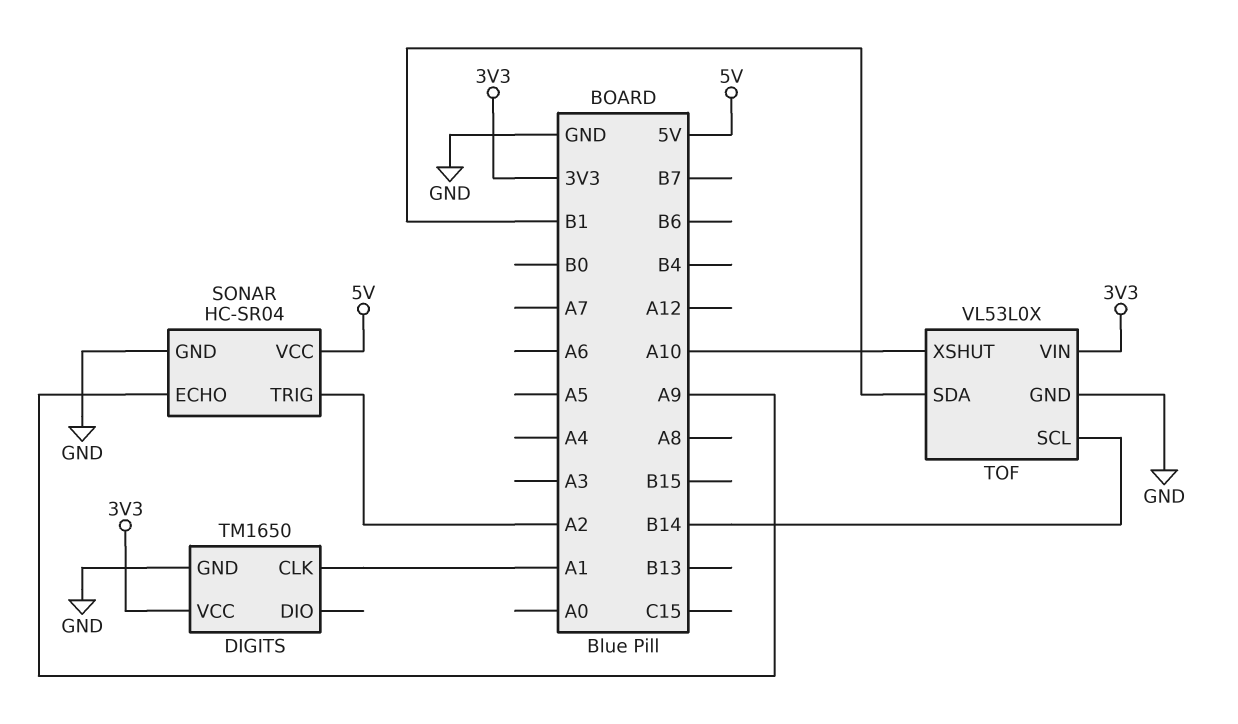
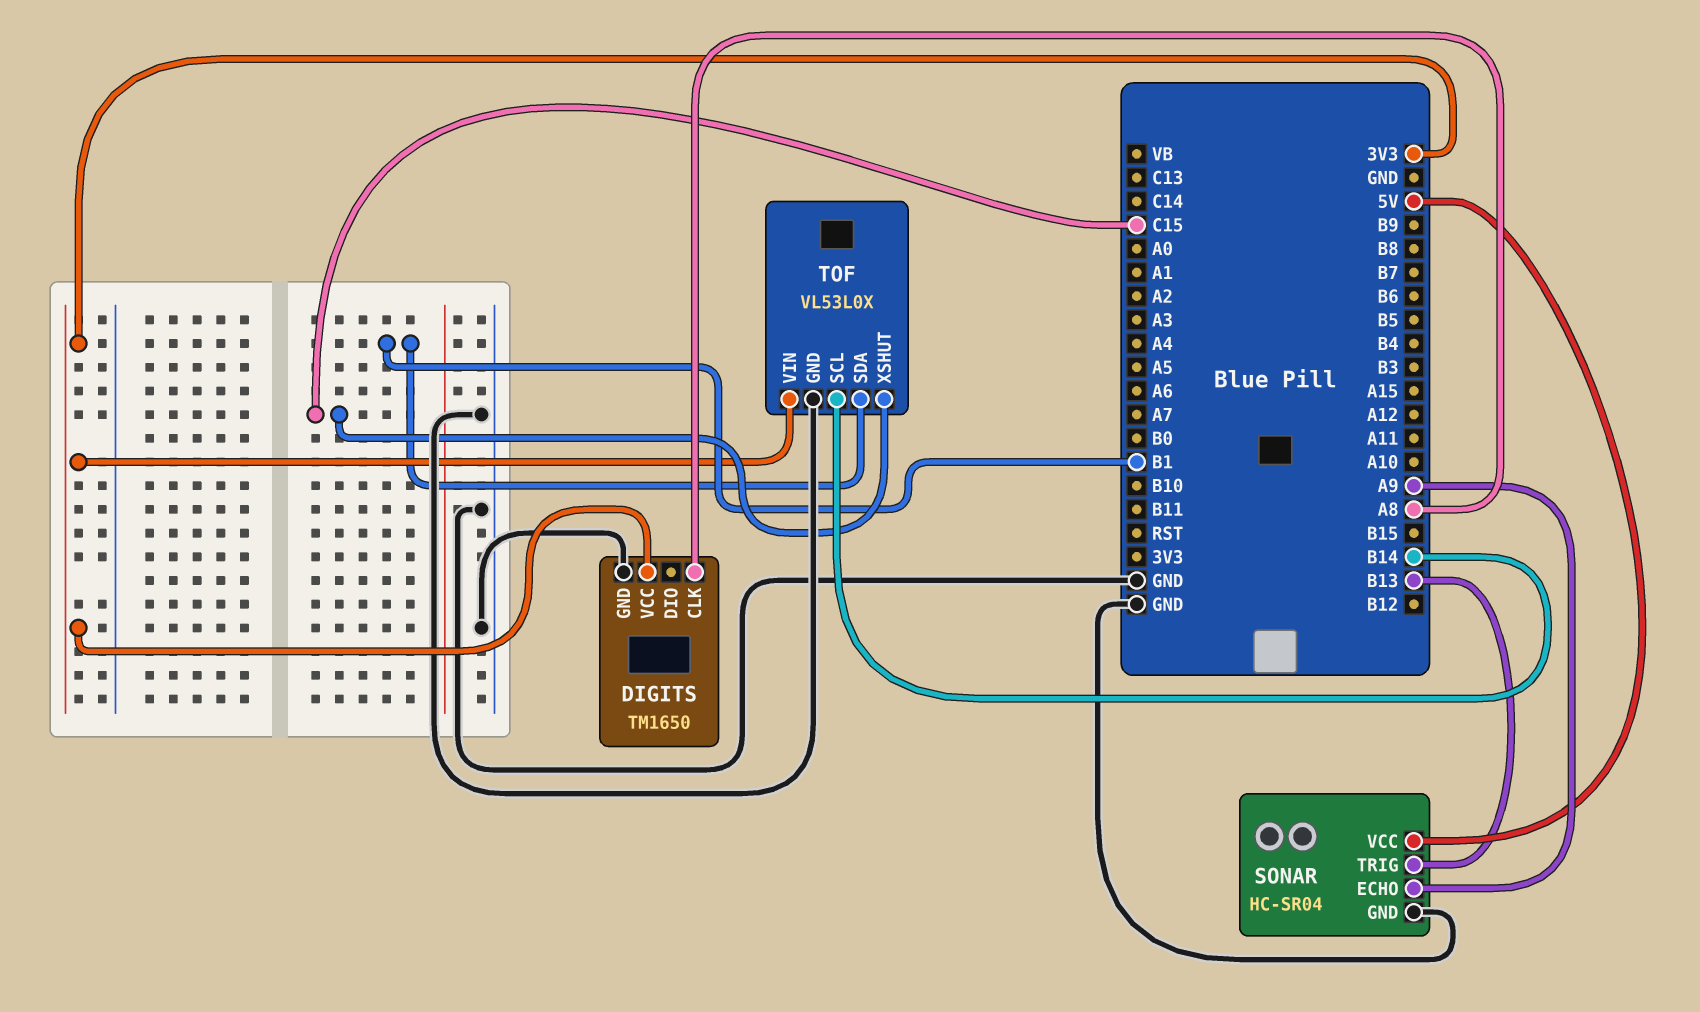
DIGITS pin CLK: A1 -> A8
SONAR pin TRIG: A2 -> B13
TOF pin XSHUT: A10 -> C15

